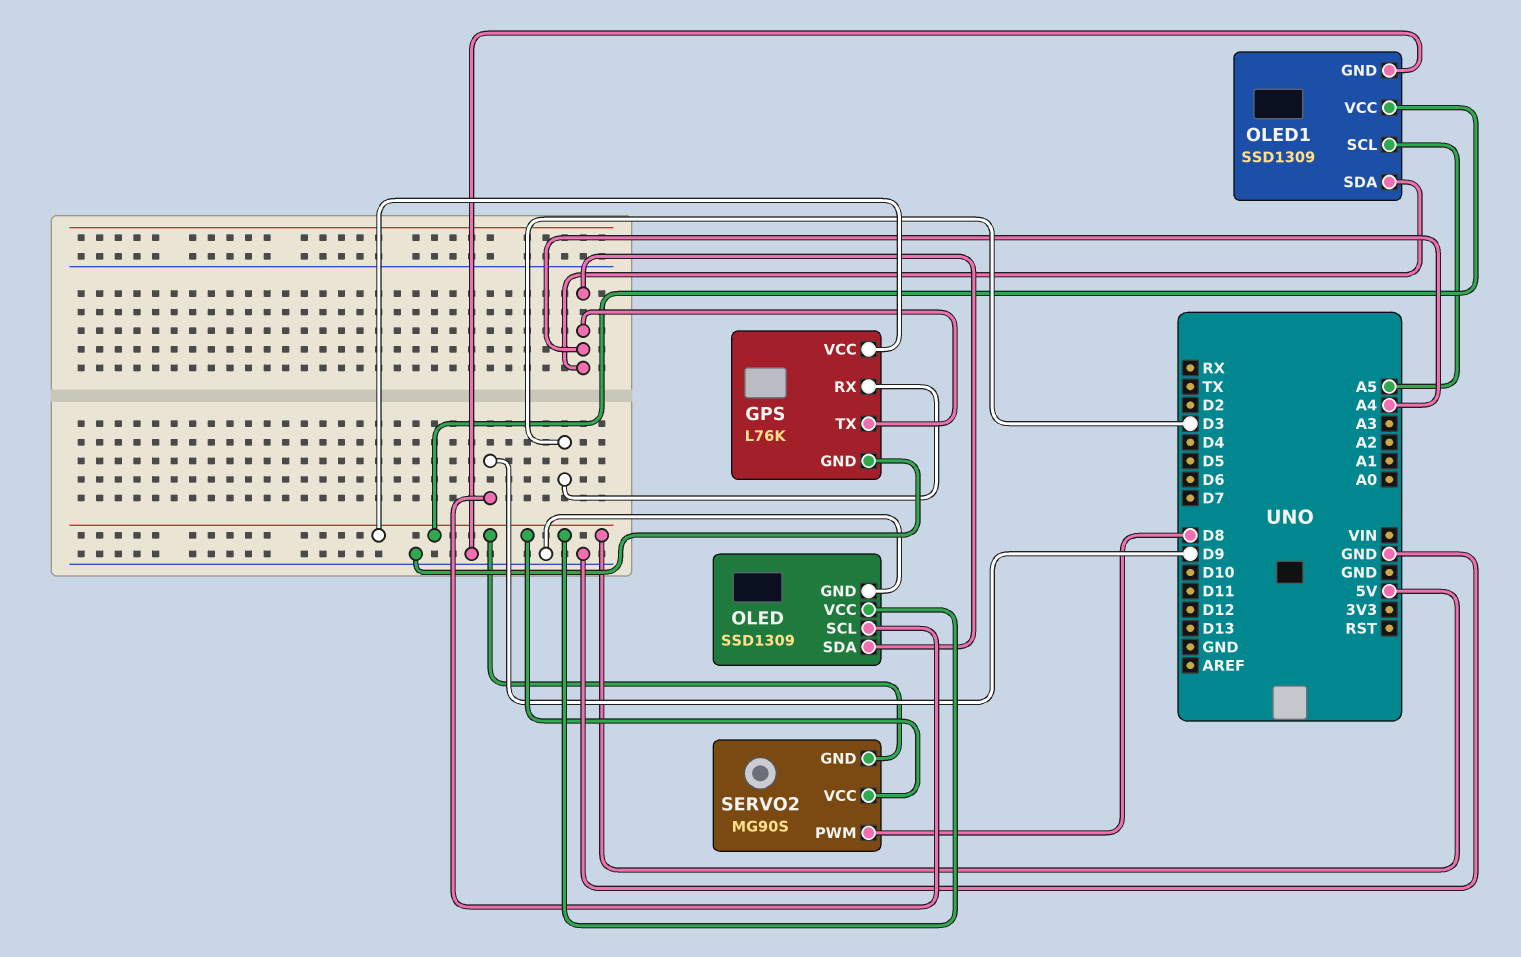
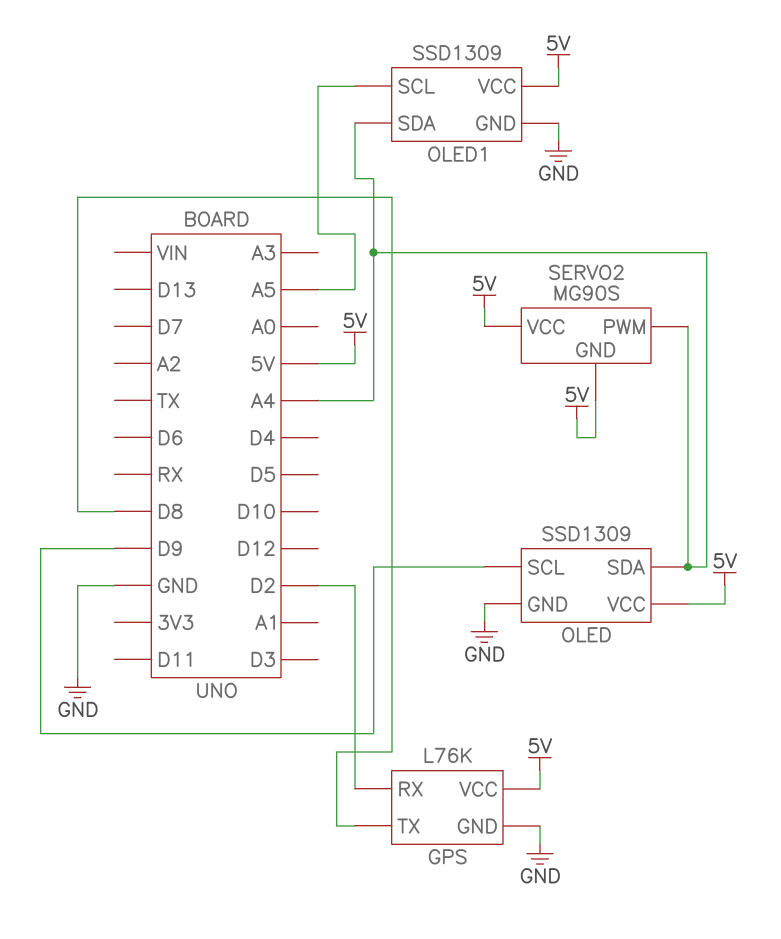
GPS pin RX: D3 -> D2
GPS pin TX: A4 -> D8
SERVO2 pin PWM: D8 -> A4

